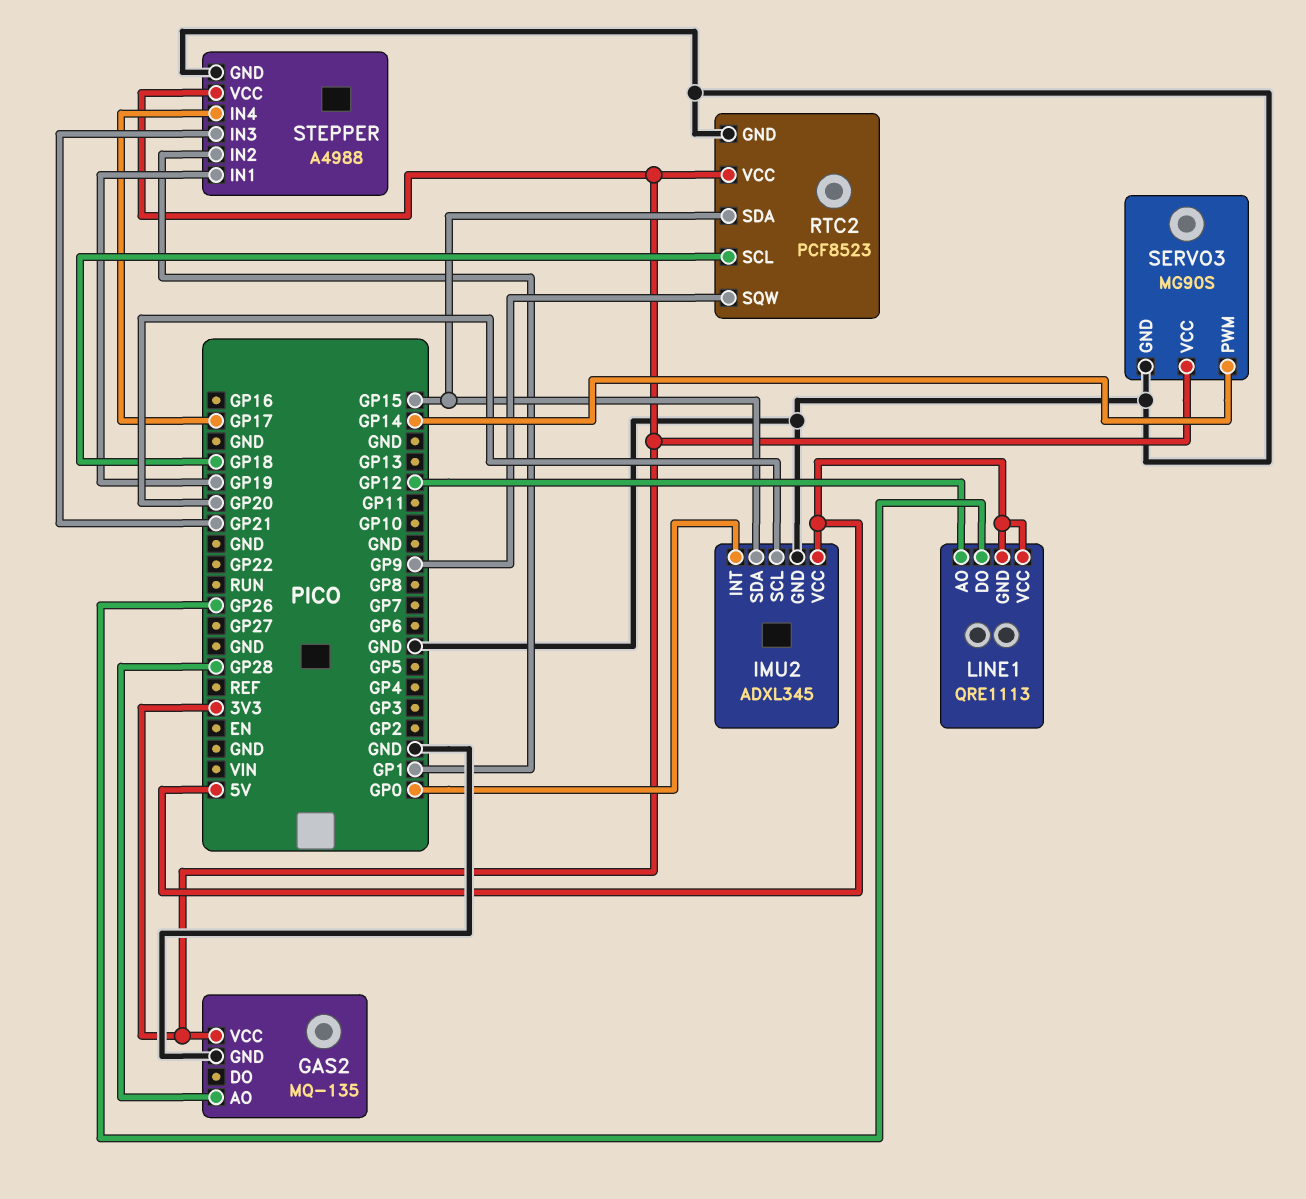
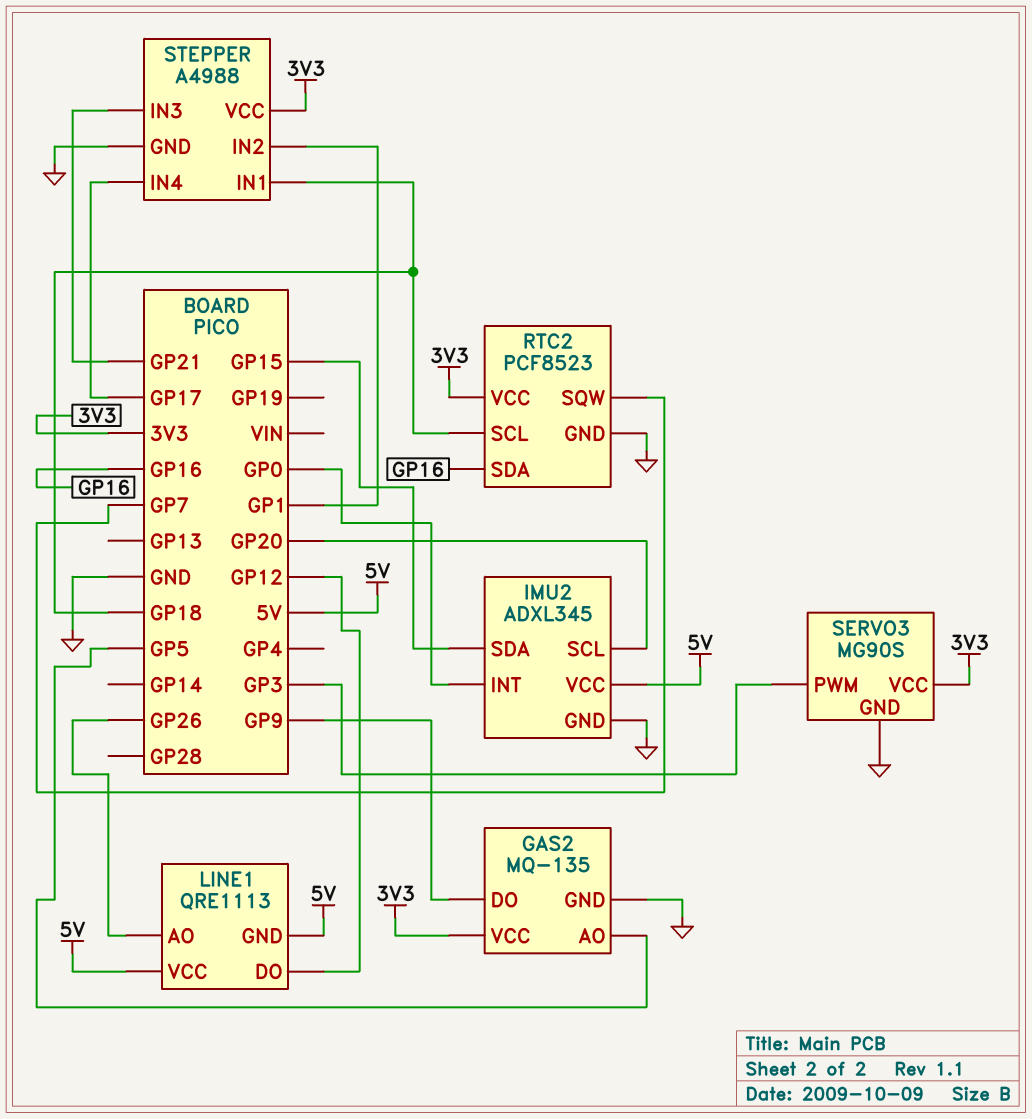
GAS2 pin AO: GP28 -> GP5
GAS2 pin DO: none -> GP9
LINE1 pin AO: GP12 -> GP26
LINE1 pin DO: GP26 -> GP12
RTC2 pin SDA: GP15 -> GP16
RTC2 pin SQW: GP9 -> GP7
SERVO3 pin PWM: GP14 -> GP3
STEPPER pin IN1: GP19 -> GP18

